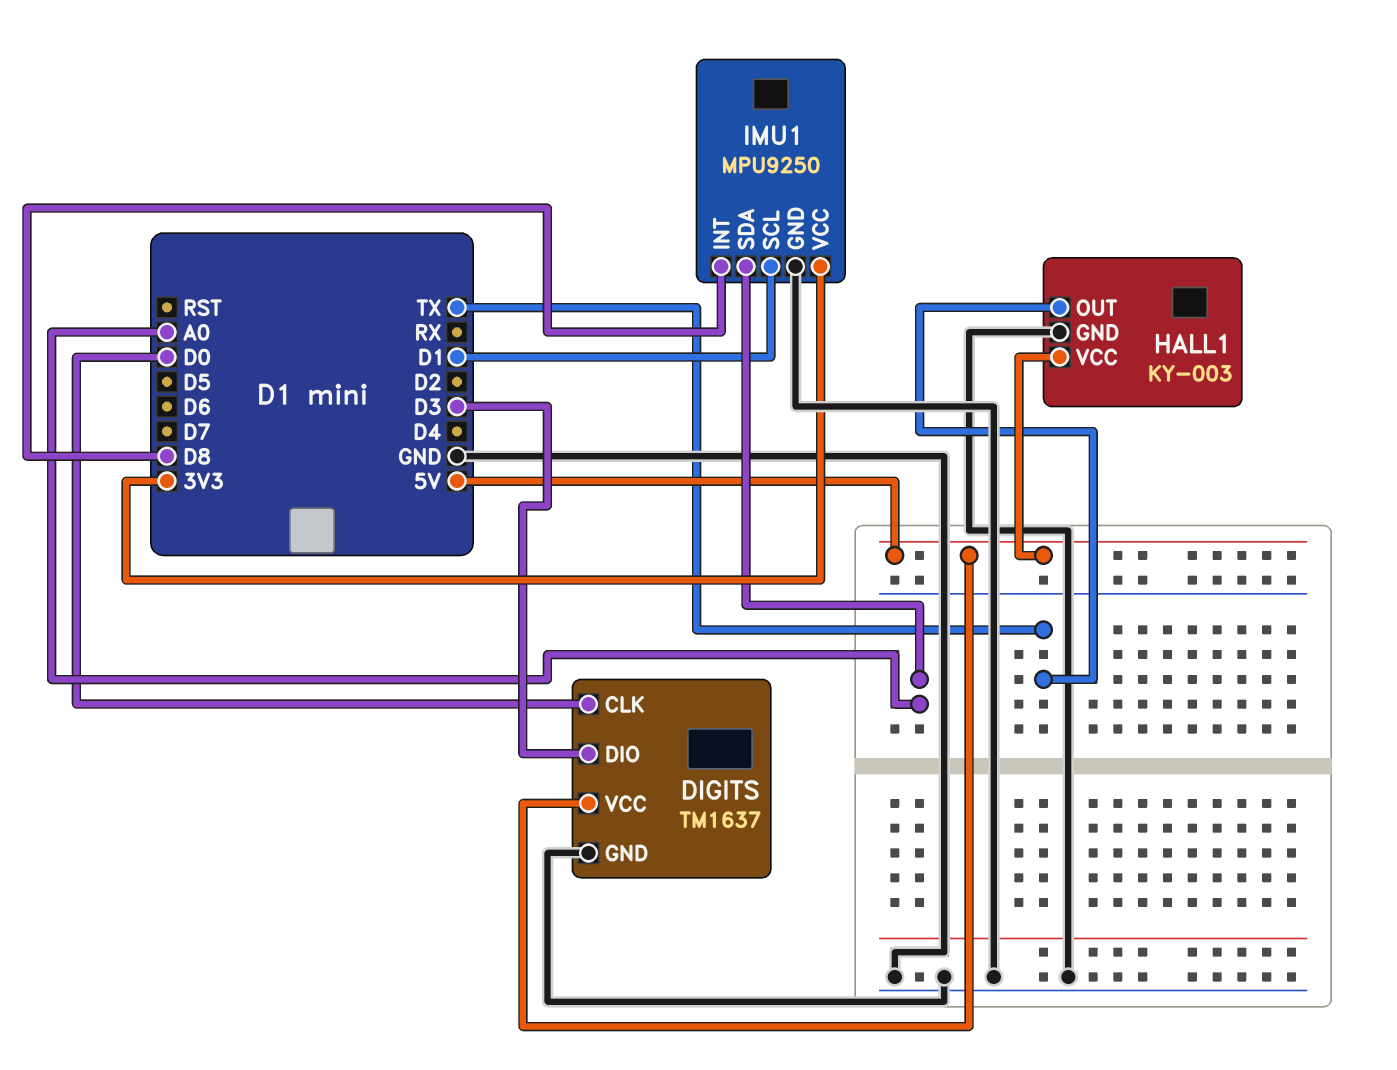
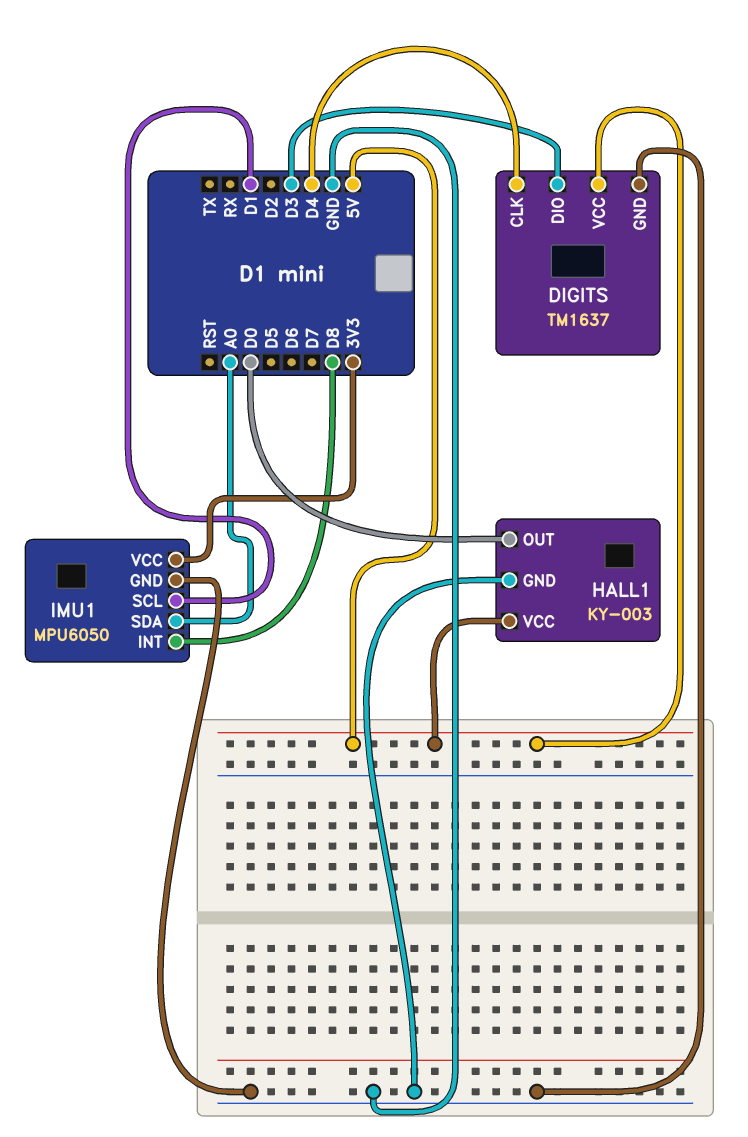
DIGITS pin CLK: D0 -> D4
HALL1 pin OUT: TX -> D0
IMU1: MPU9250 -> MPU6050

